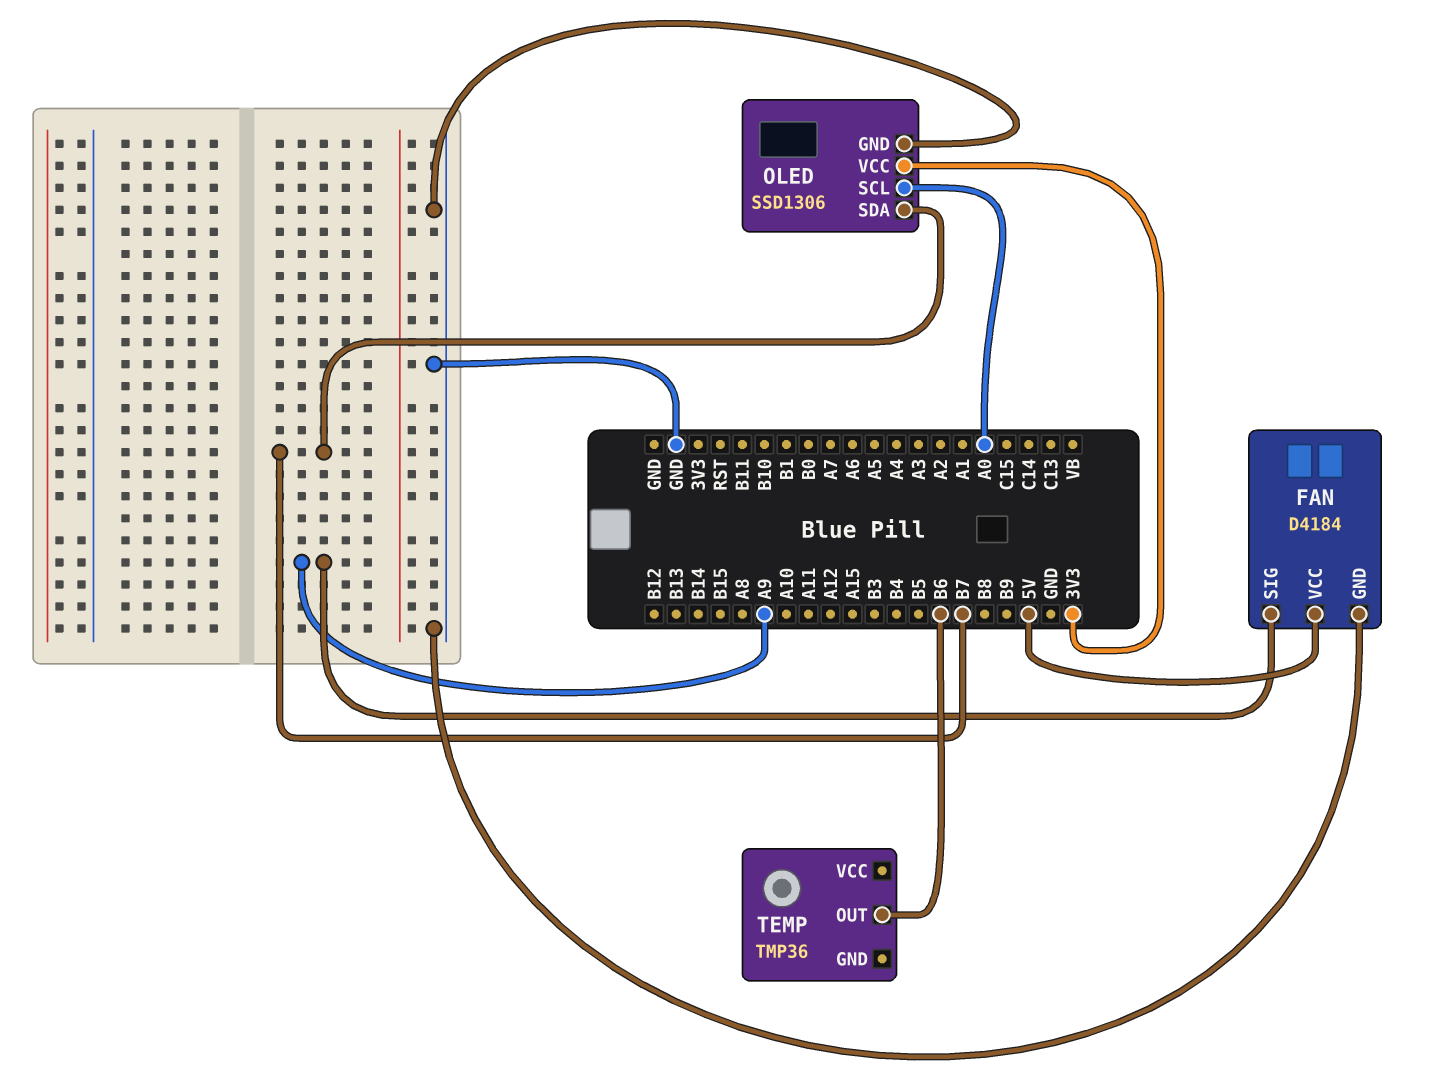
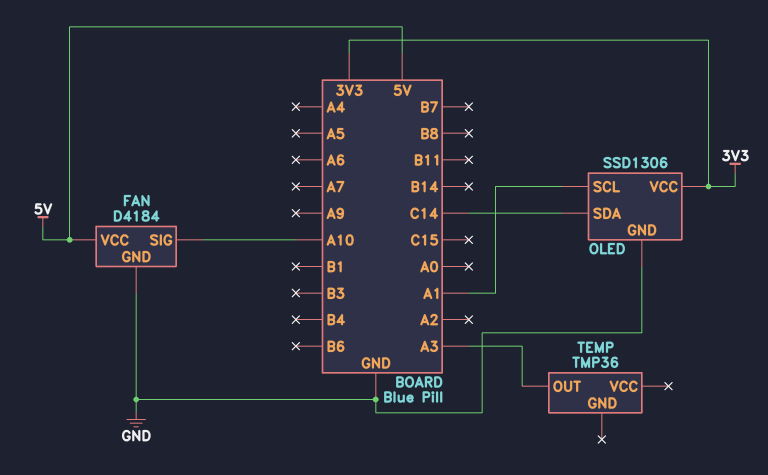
FAN pin SIG: A9 -> A10
OLED pin SCL: A0 -> A1
OLED pin SDA: B7 -> C14
TEMP pin OUT: B6 -> A3

